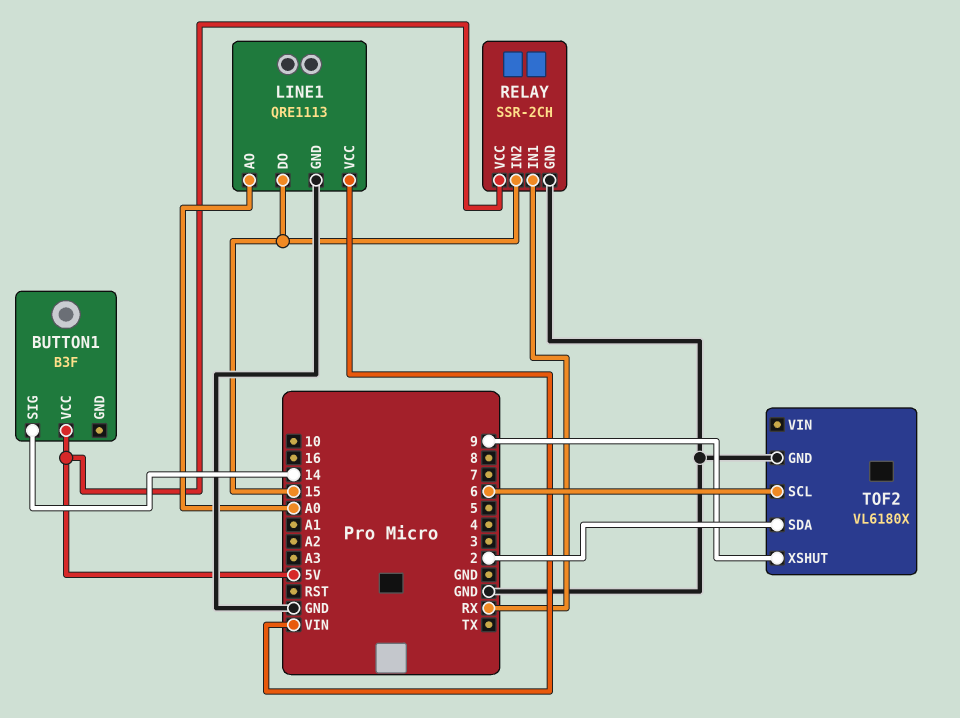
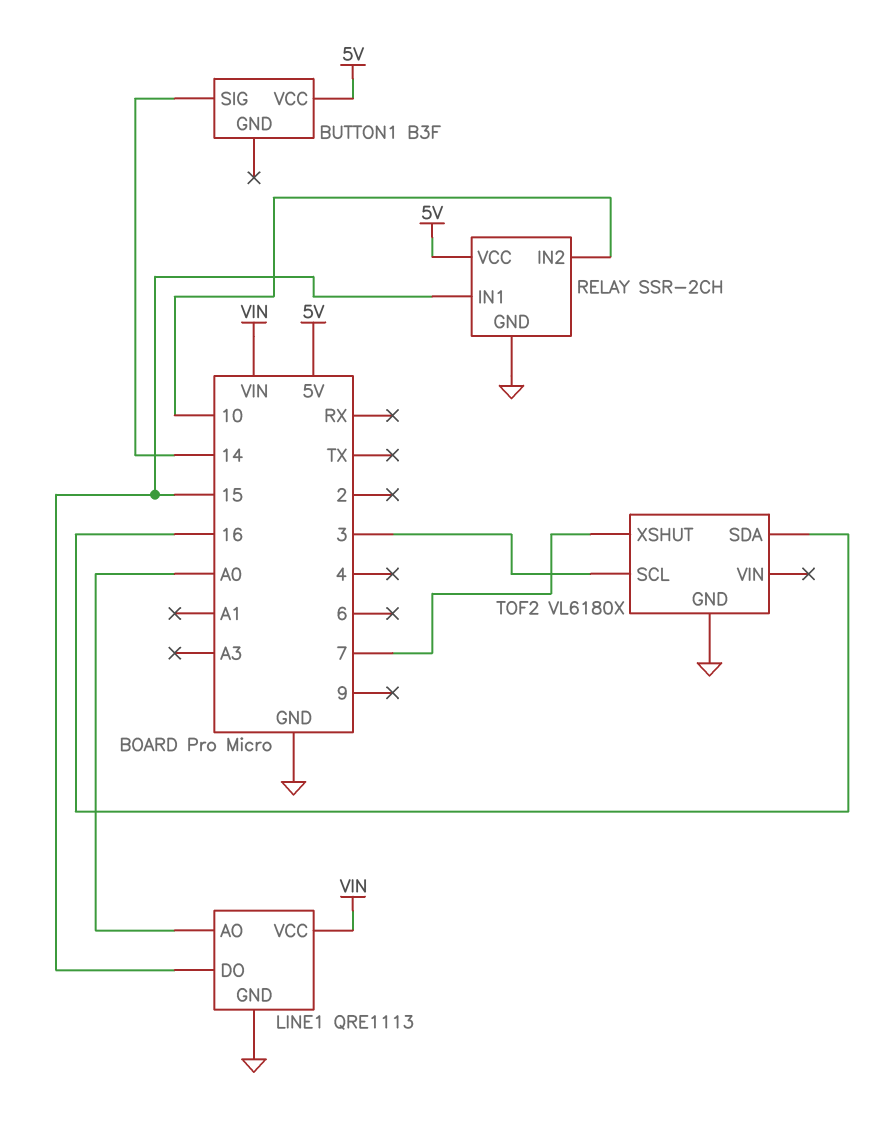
RELAY pin IN1: RX -> 15
RELAY pin IN2: 15 -> 10
TOF2 pin SCL: 6 -> 3
TOF2 pin SDA: 2 -> 16
TOF2 pin XSHUT: 9 -> 7

